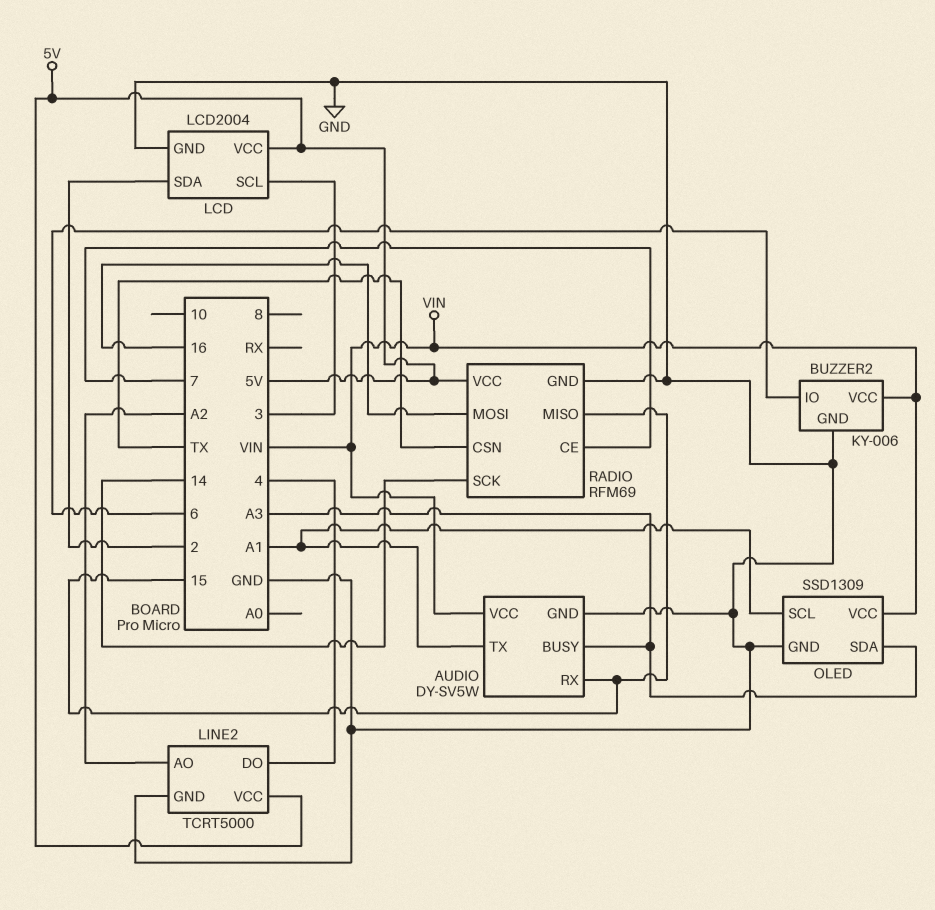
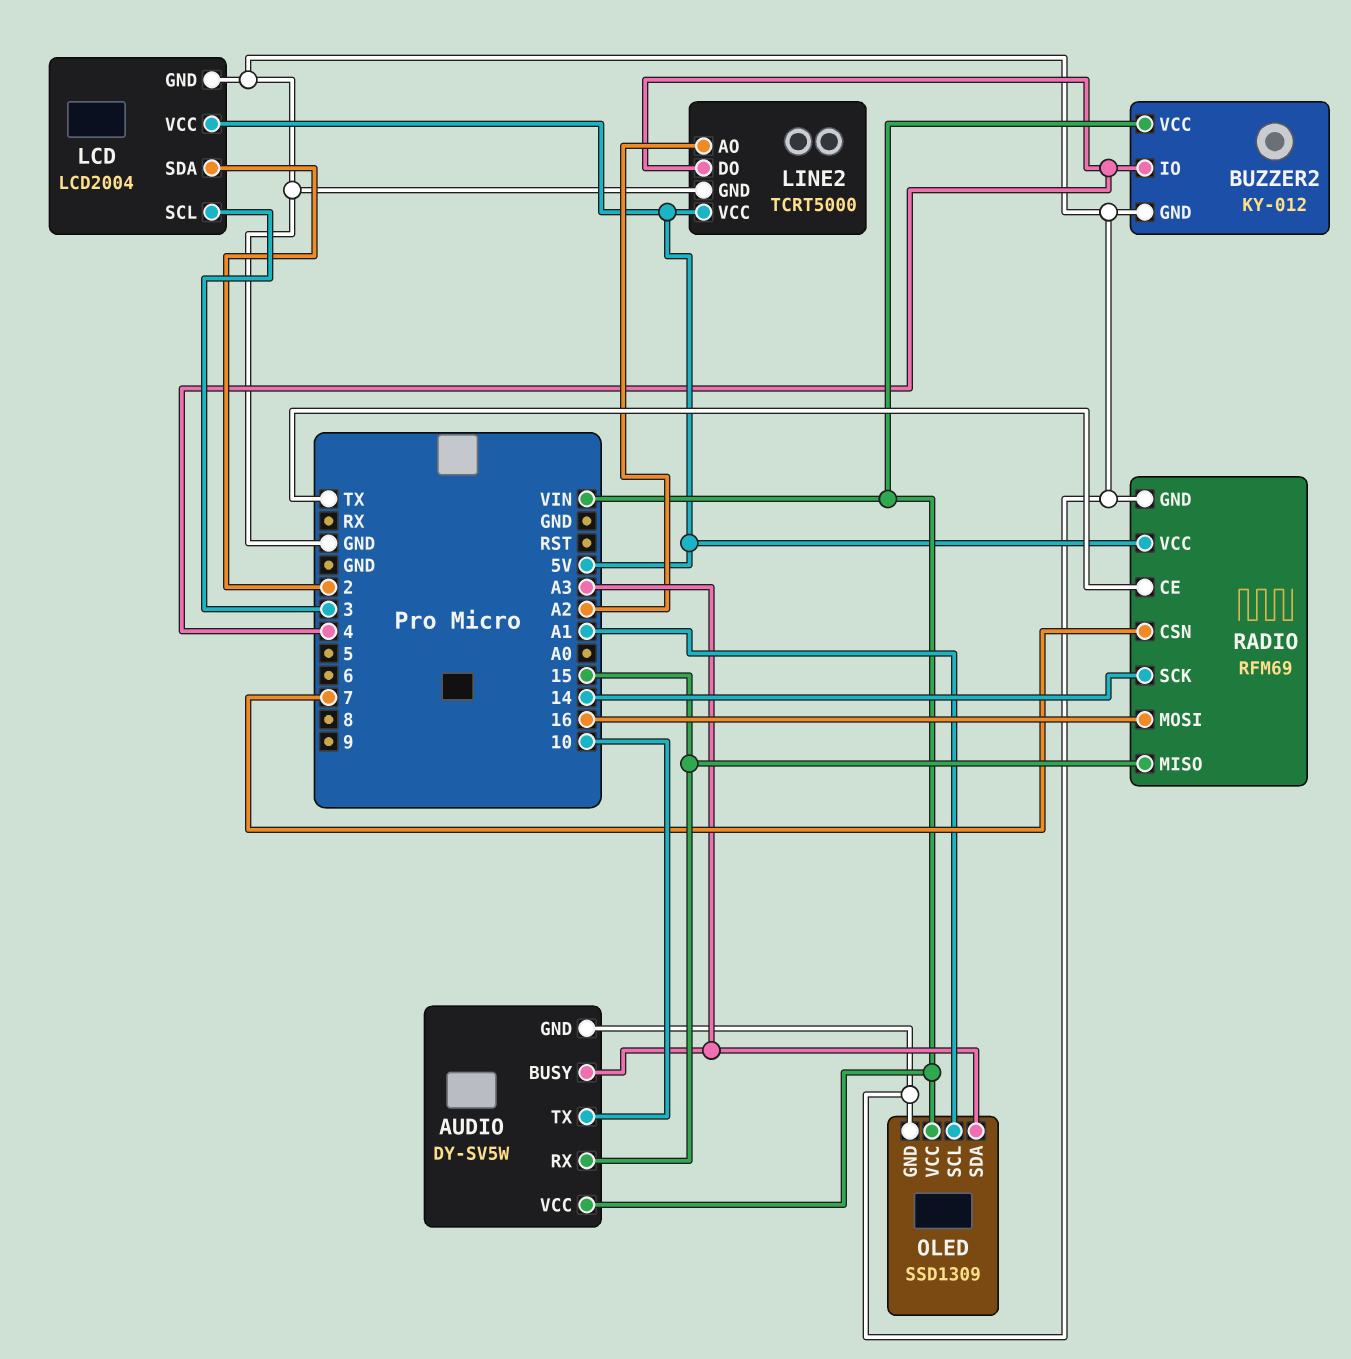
AUDIO pin TX: A1 -> 10
BUZZER2: KY-006 -> KY-012
BUZZER2 pin IO: 6 -> 4
RADIO pin CE: 7 -> TX
RADIO pin CSN: TX -> 7

